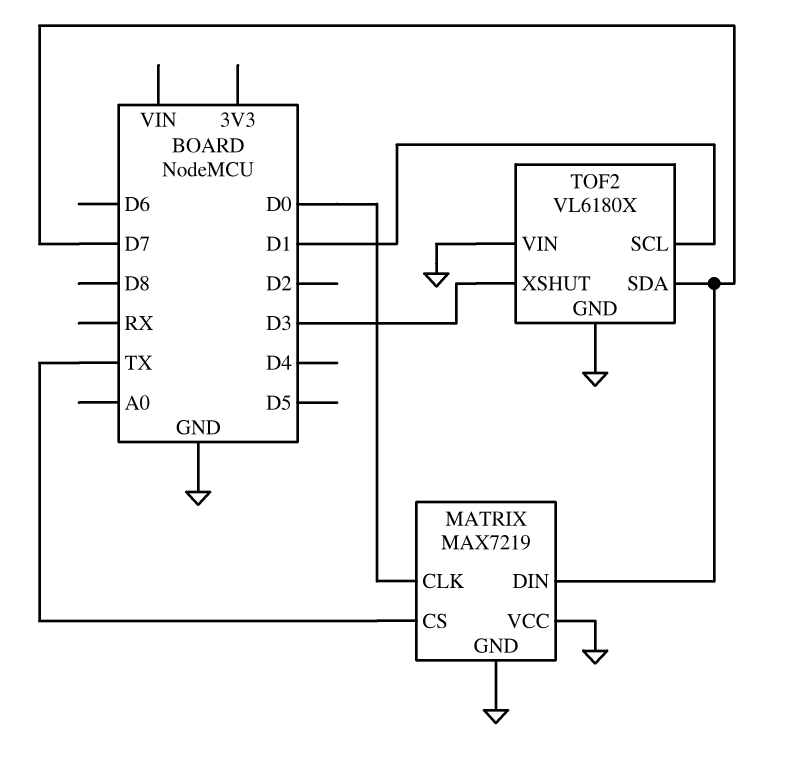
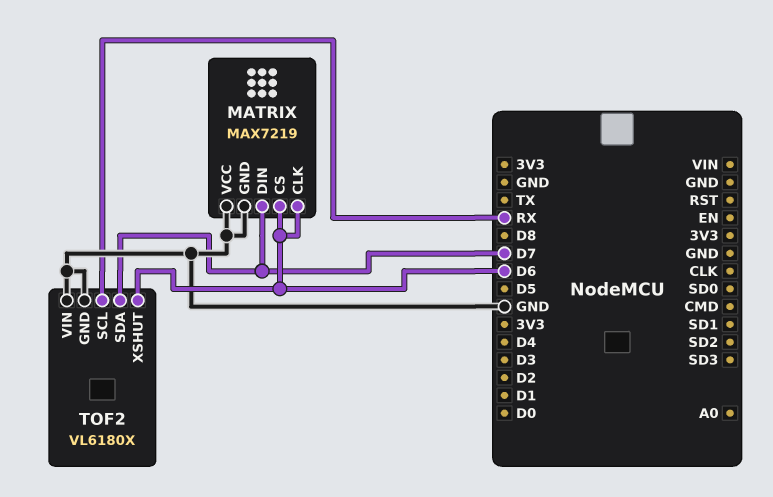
MATRIX pin CLK: D0 -> D6
MATRIX pin CS: TX -> D6
TOF2 pin SCL: D1 -> RX
TOF2 pin XSHUT: D3 -> D6

